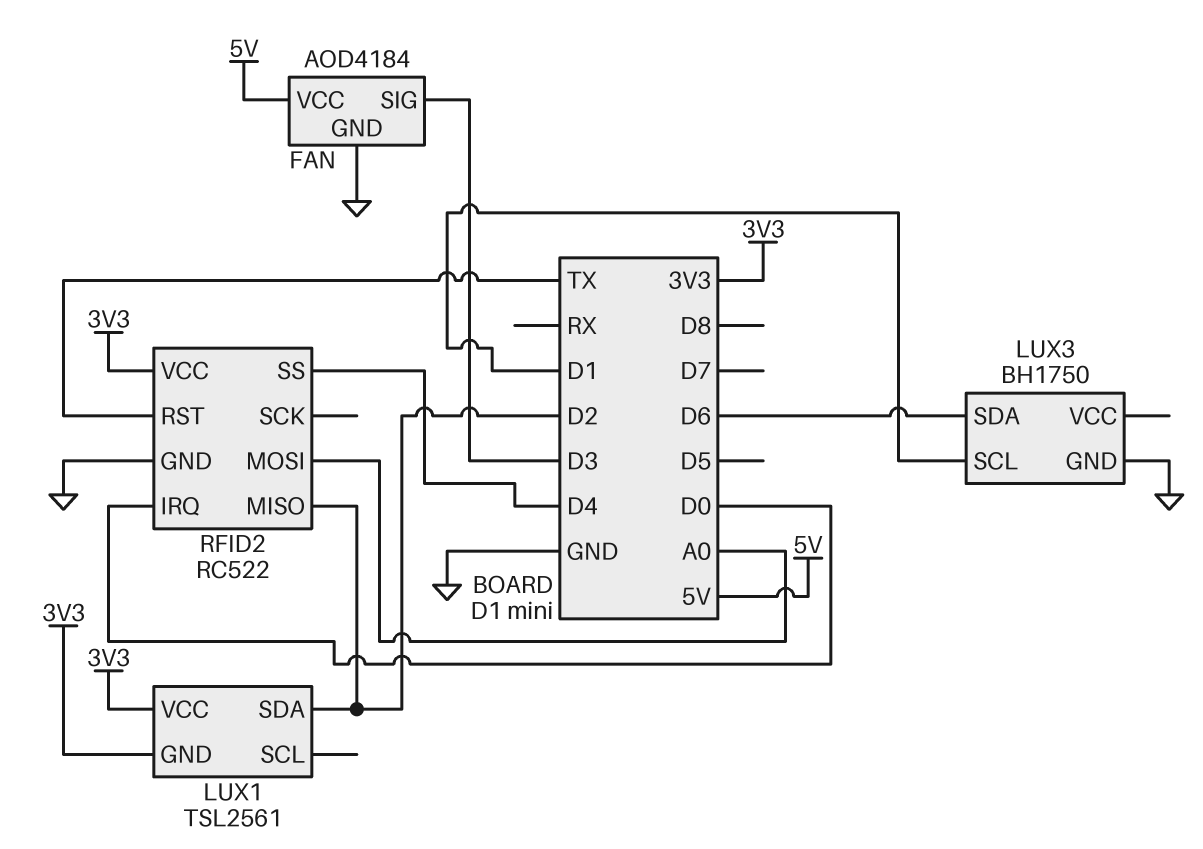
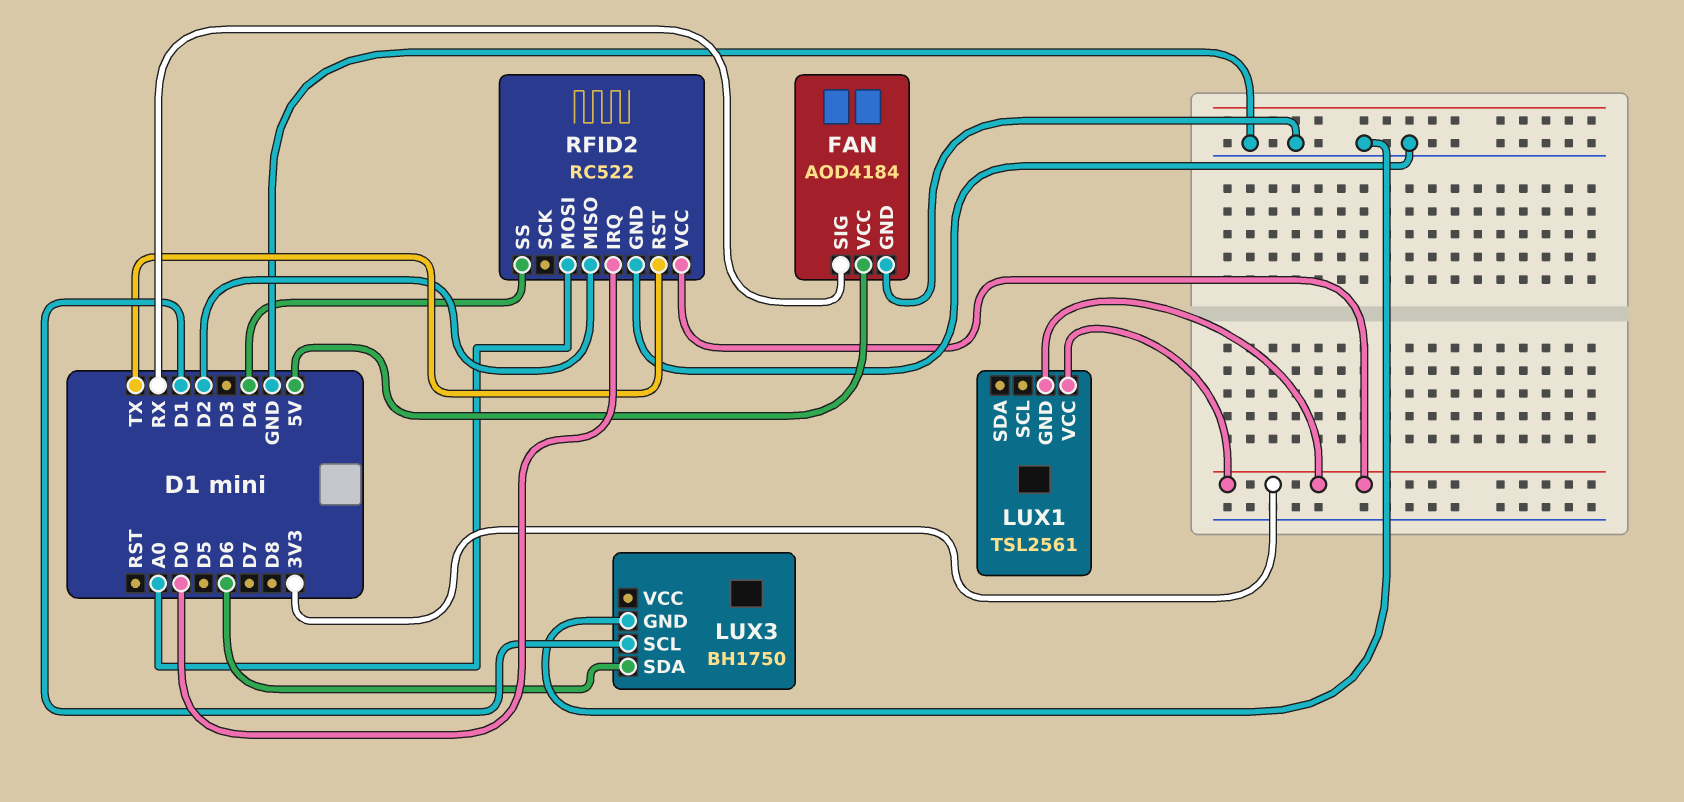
FAN pin SIG: D3 -> RX
LUX1 pin SDA: D2 -> none

